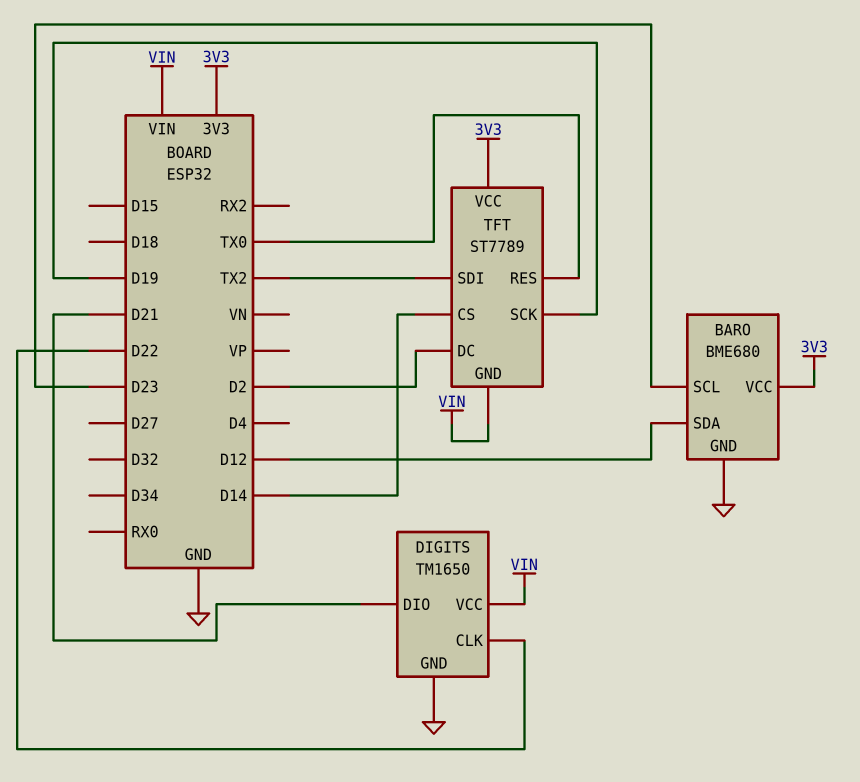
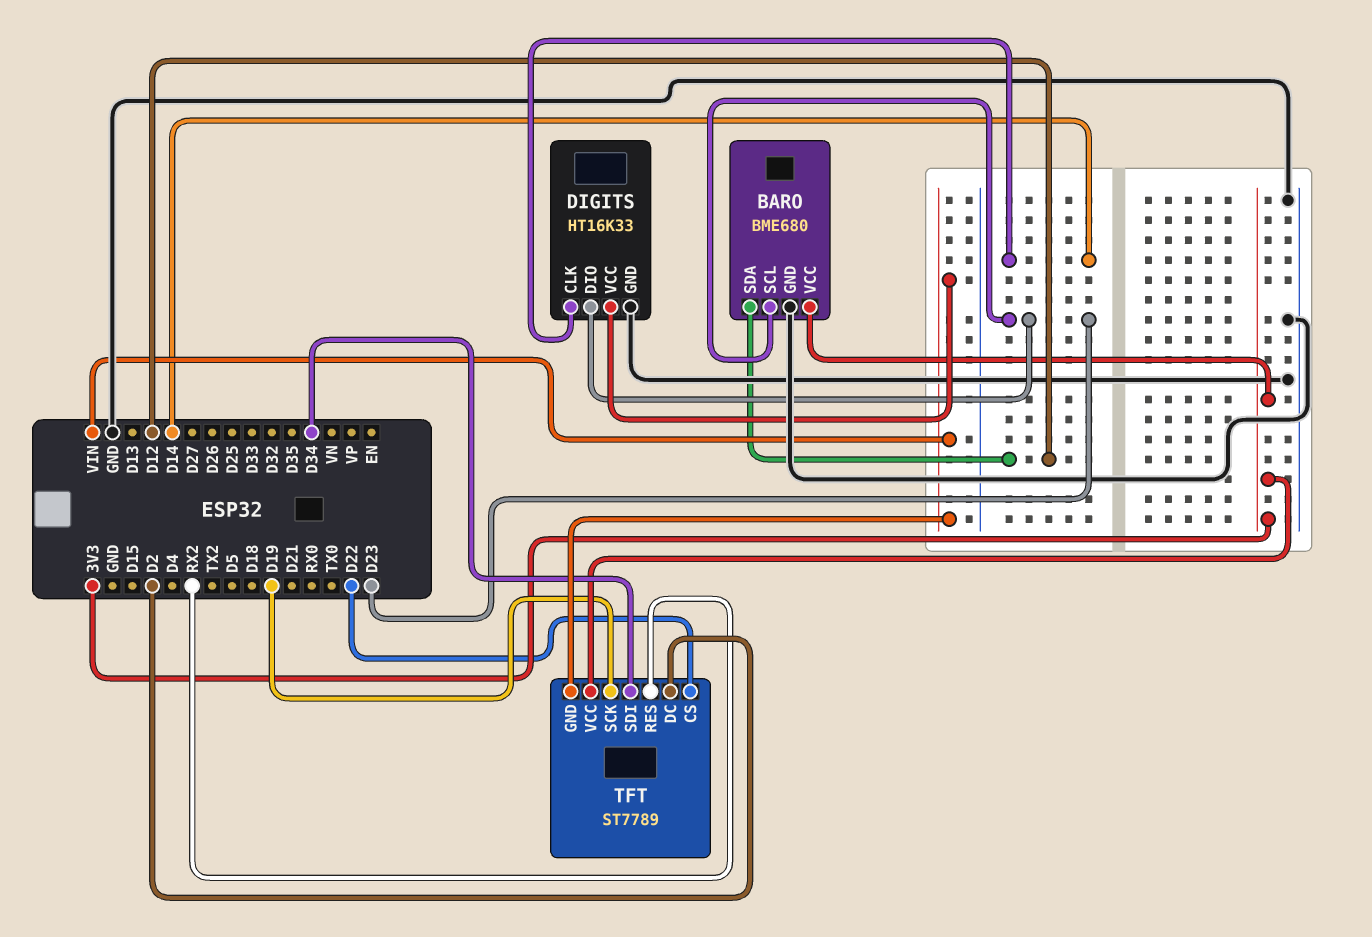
DIGITS: TM1650 -> HT16K33
DIGITS pin CLK: D22 -> D14
DIGITS pin DIO: D21 -> D23
TFT pin CS: D14 -> D22
TFT pin RES: TX0 -> RX2
TFT pin SDI: TX2 -> D34

